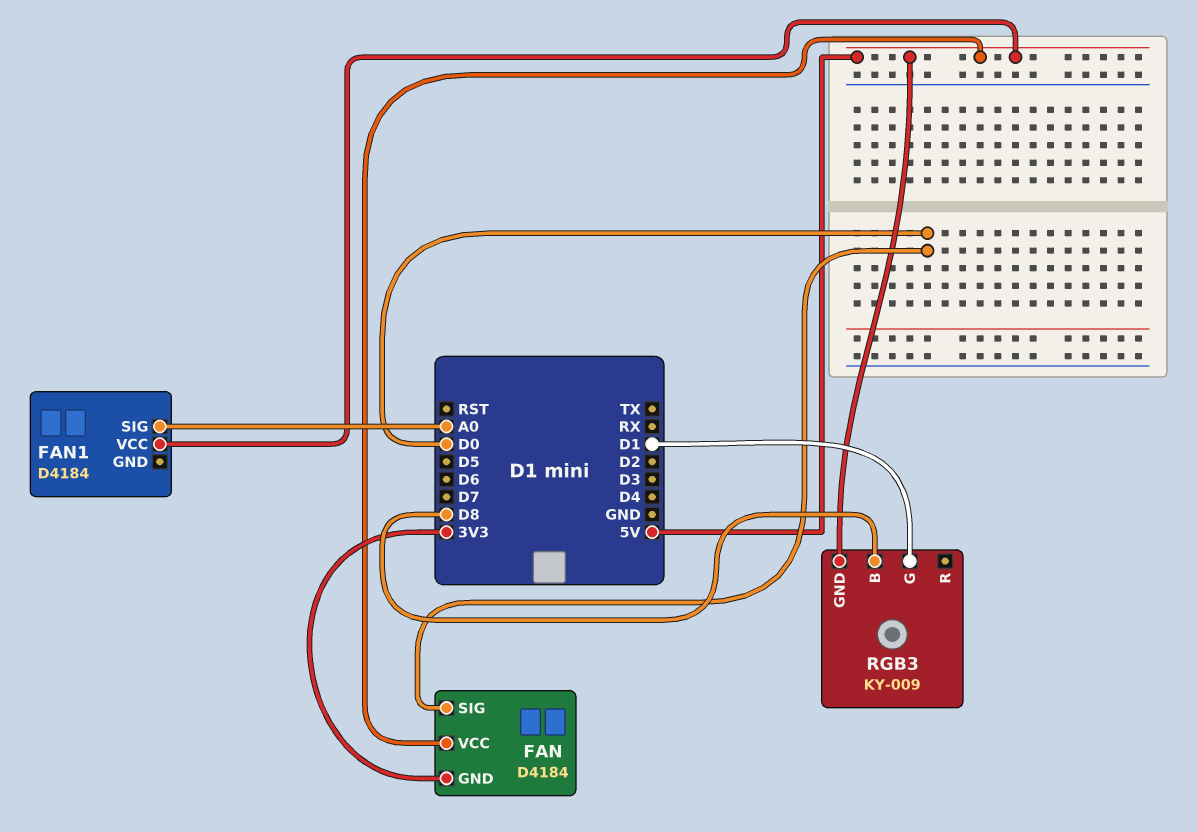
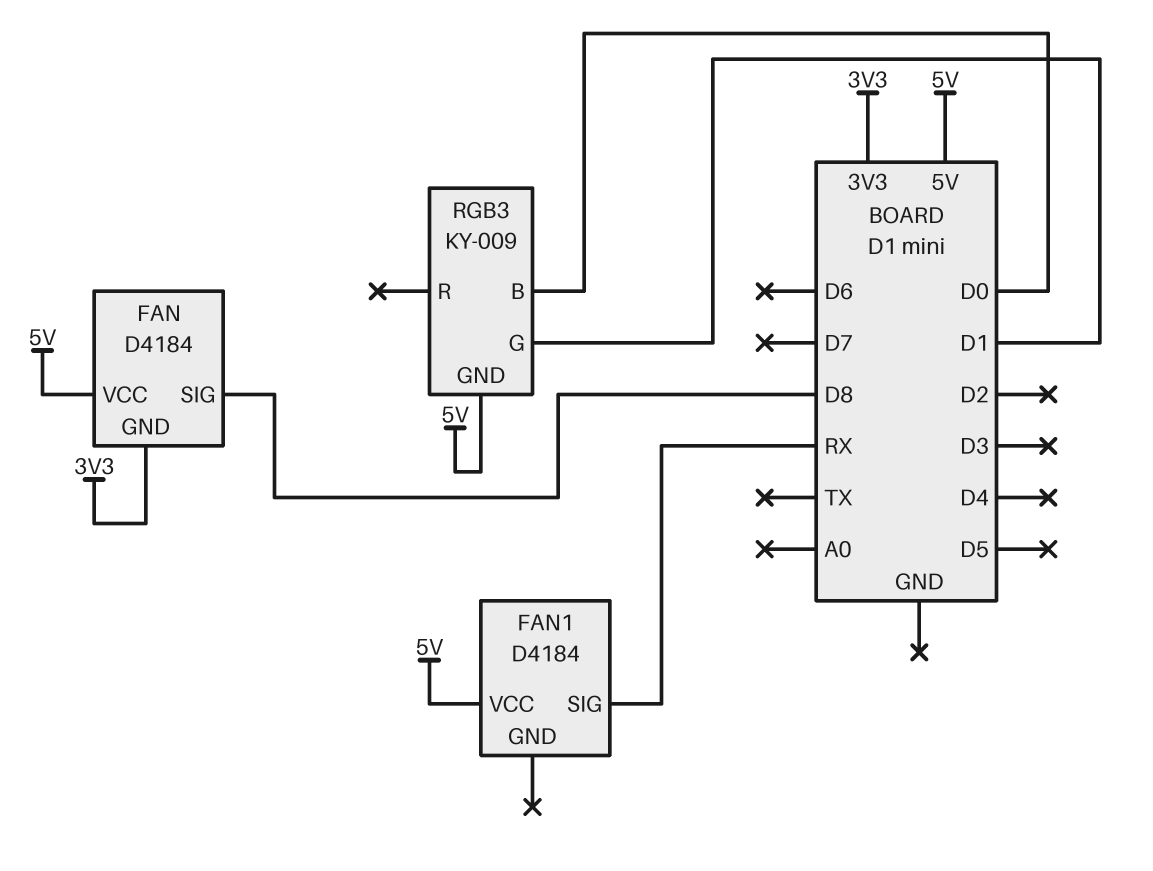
FAN pin SIG: D0 -> D8
FAN1 pin SIG: A0 -> RX
RGB3 pin B: D8 -> D0

